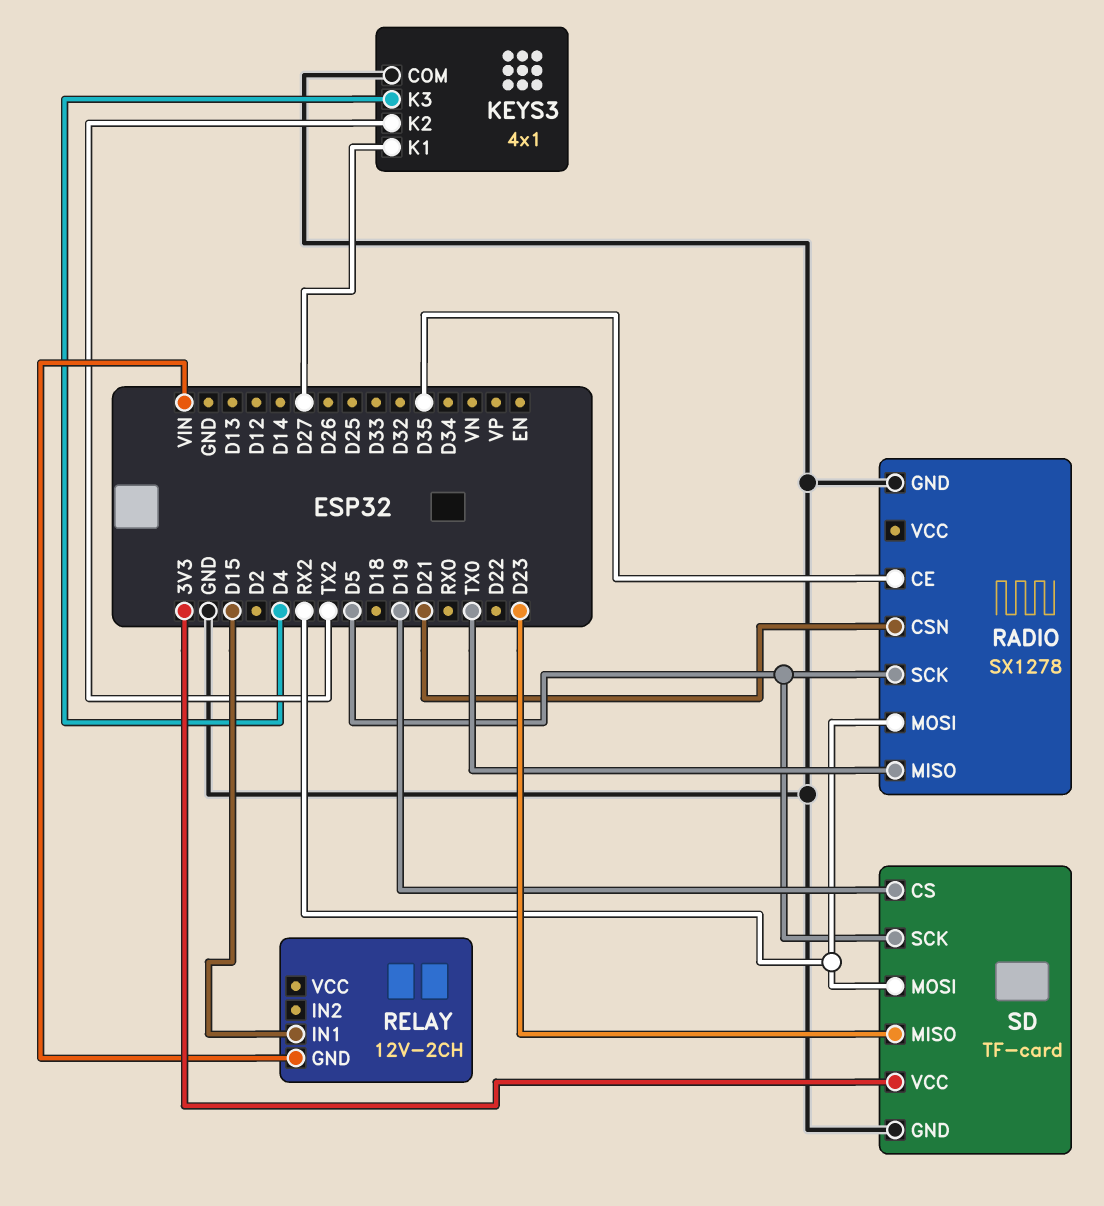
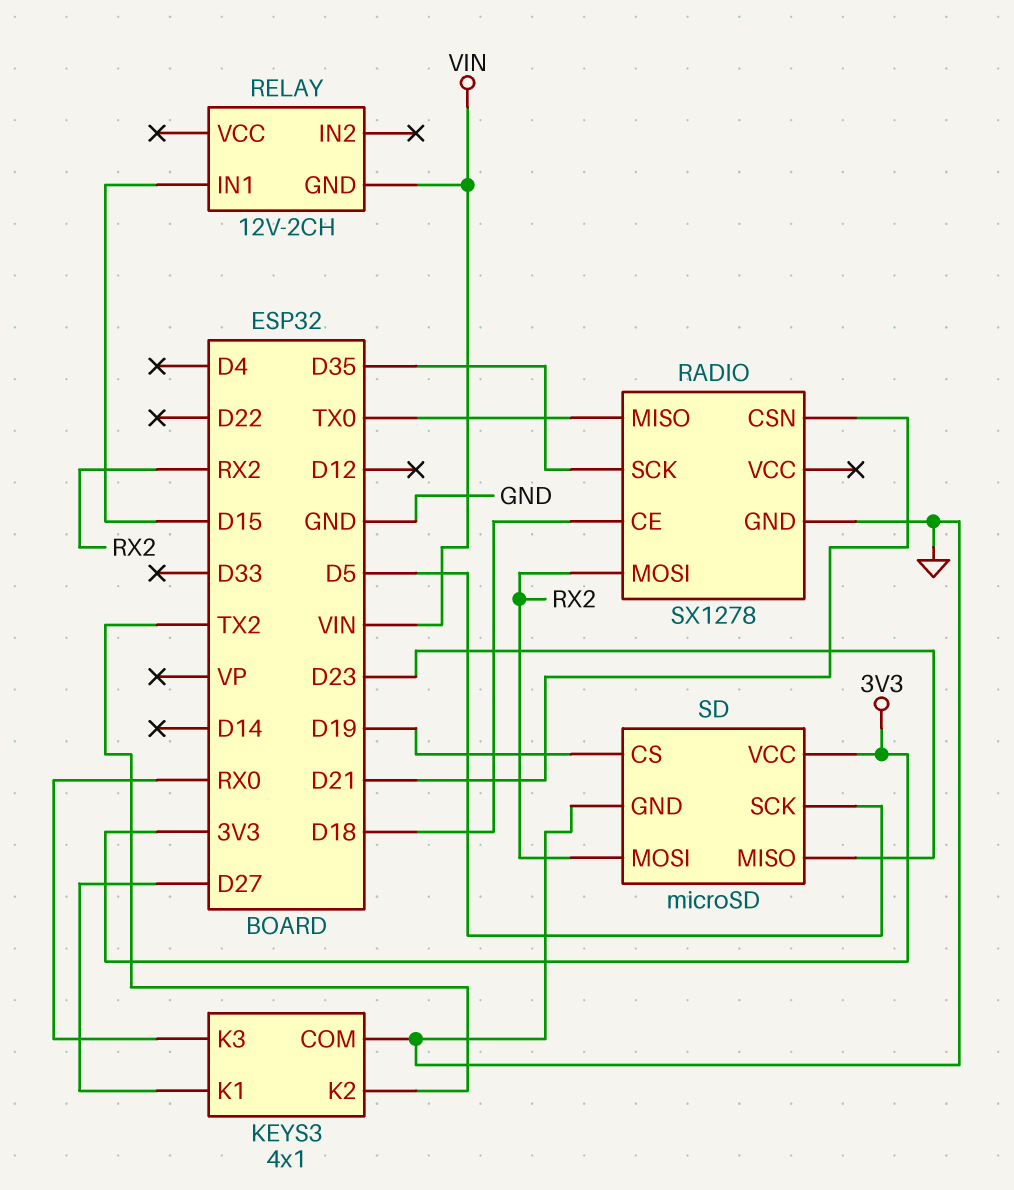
KEYS3 pin K3: D4 -> RX0
RADIO pin CE: D35 -> D18
RADIO pin SCK: D5 -> D35
SD: TF-card -> microSD

